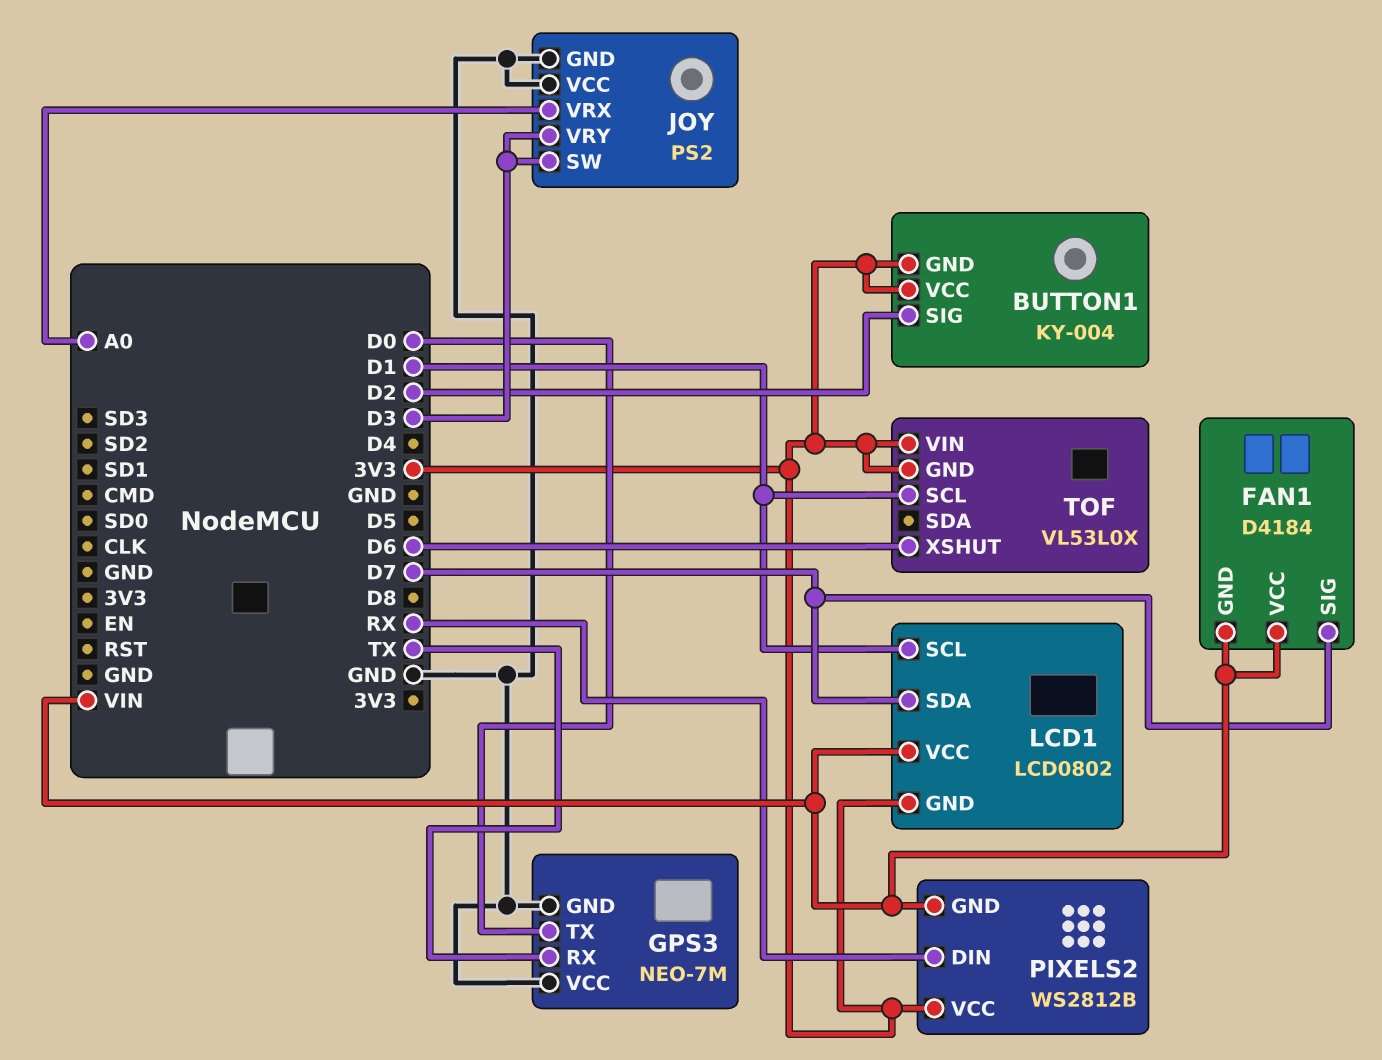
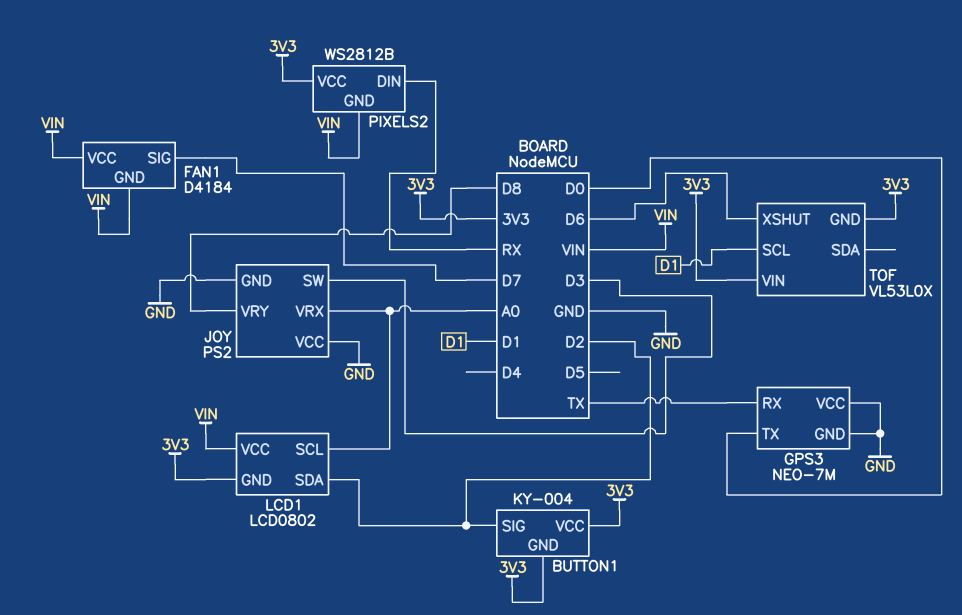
JOY pin VRY: D3 -> D8
LCD1 pin SCL: D1 -> A0
LCD1 pin SDA: D7 -> D2

